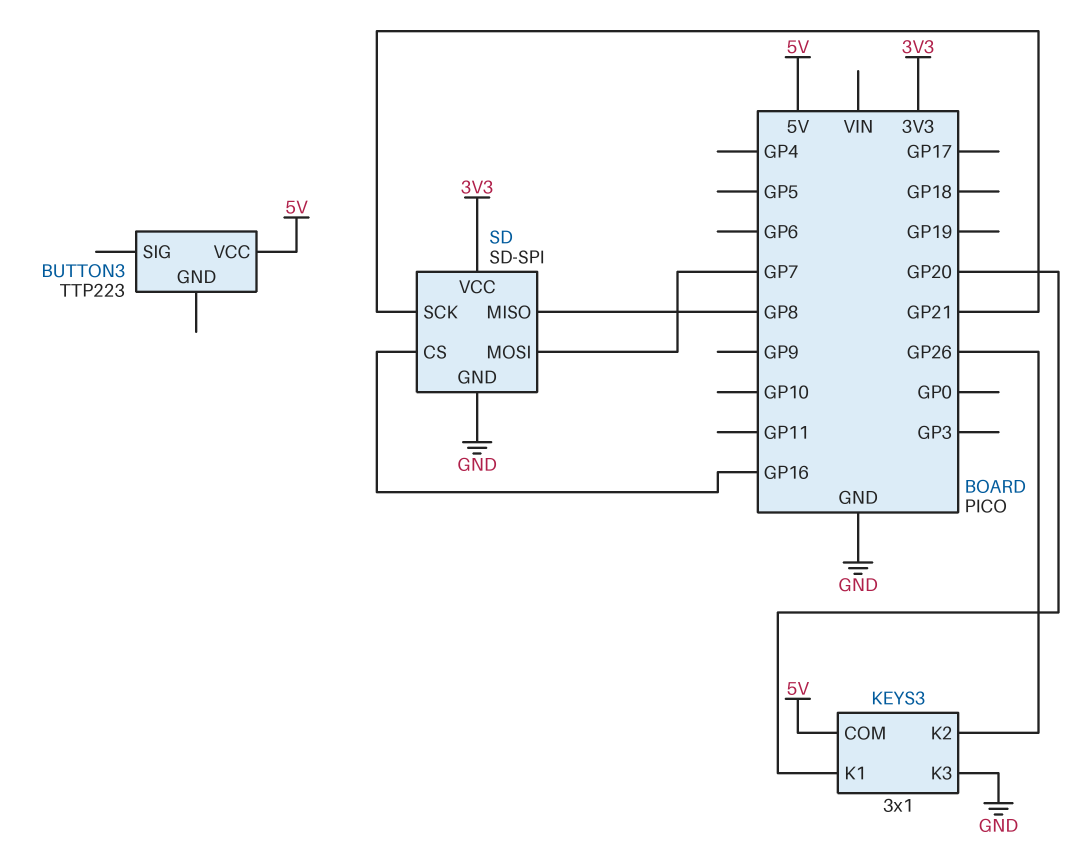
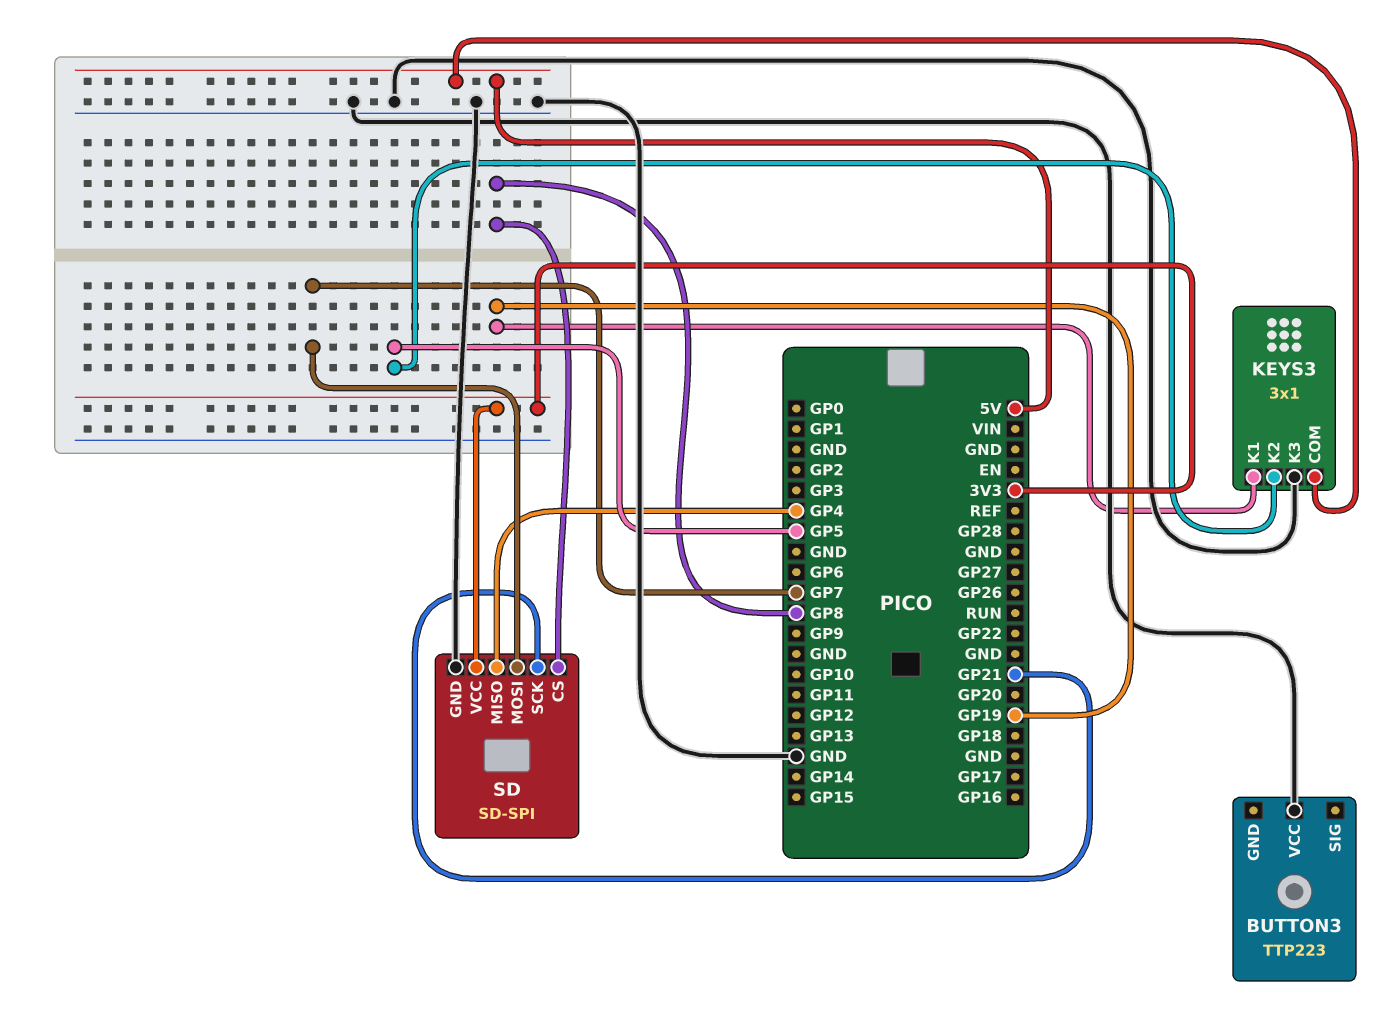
BUTTON3 pin VCC: 5V -> GND
KEYS3 pin K1: GP20 -> GP19
KEYS3 pin K2: GP26 -> GP5
SD pin CS: GP16 -> GP8
SD pin MISO: GP8 -> GP4

